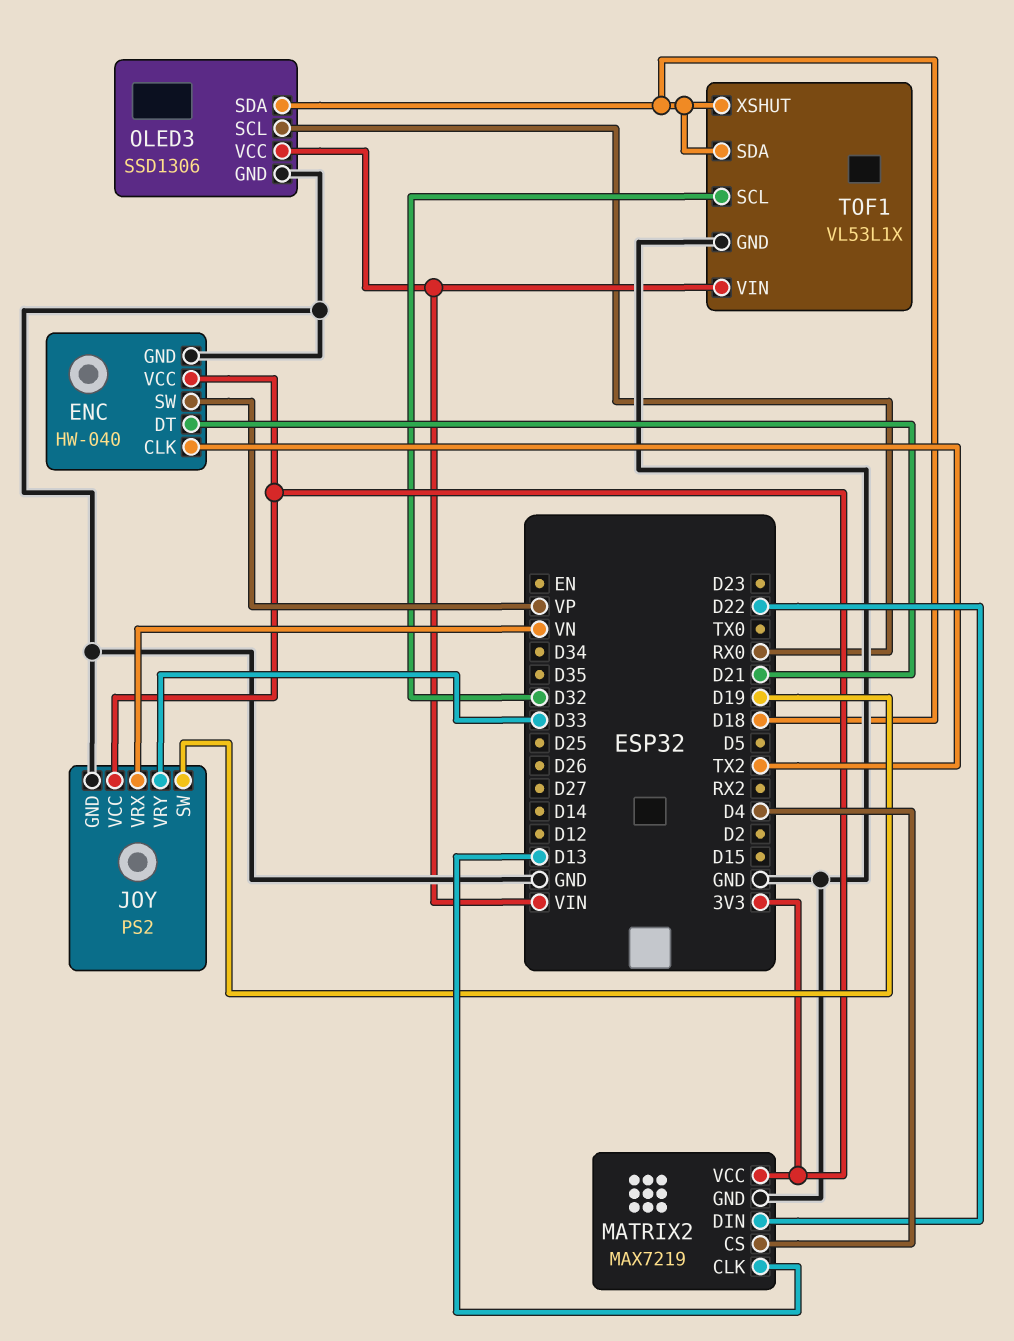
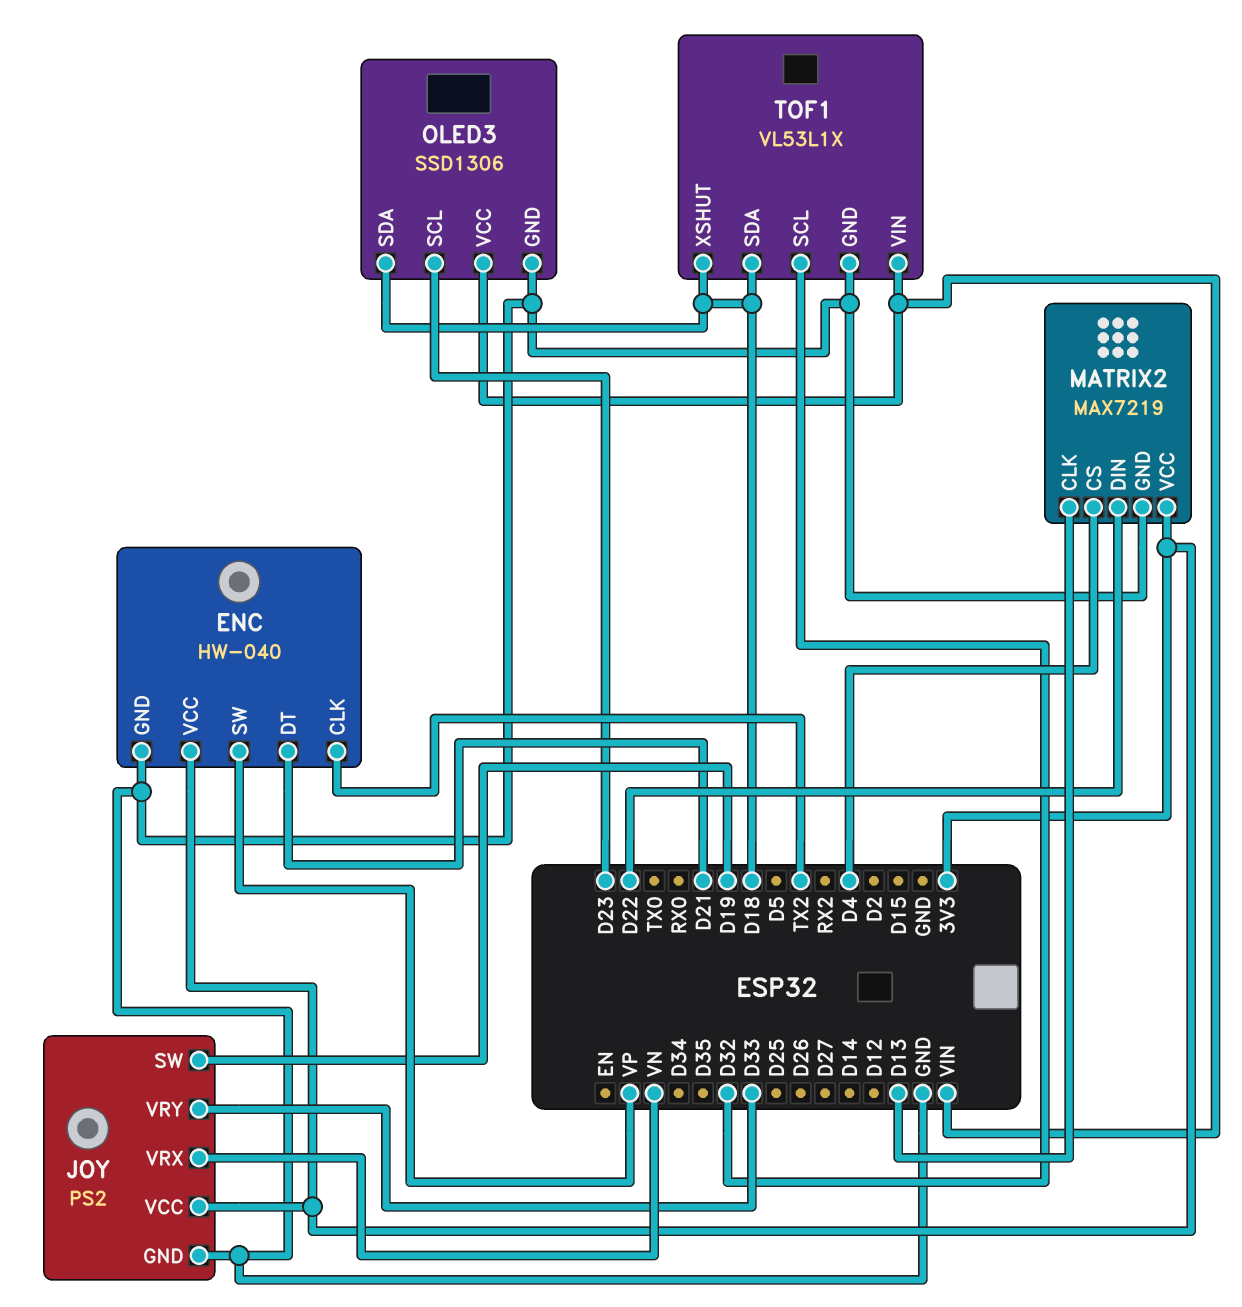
OLED3 pin SCL: RX0 -> D23

